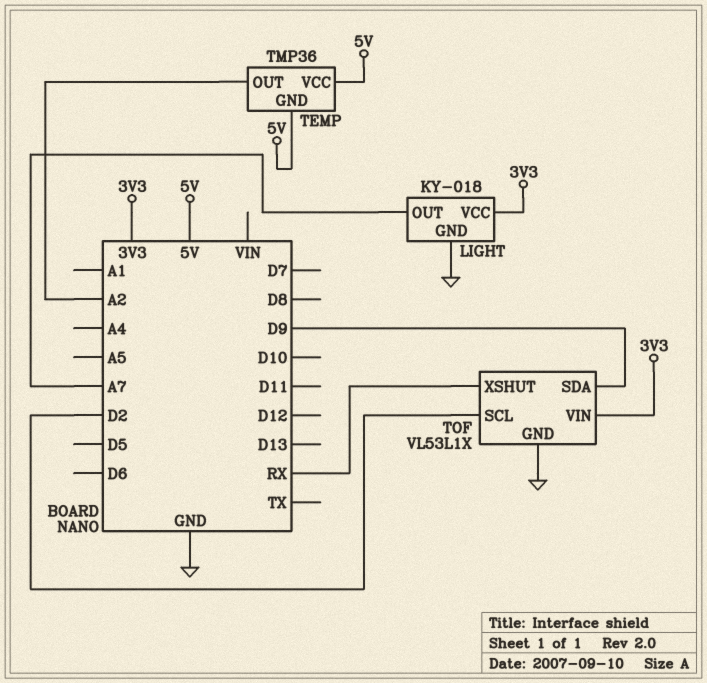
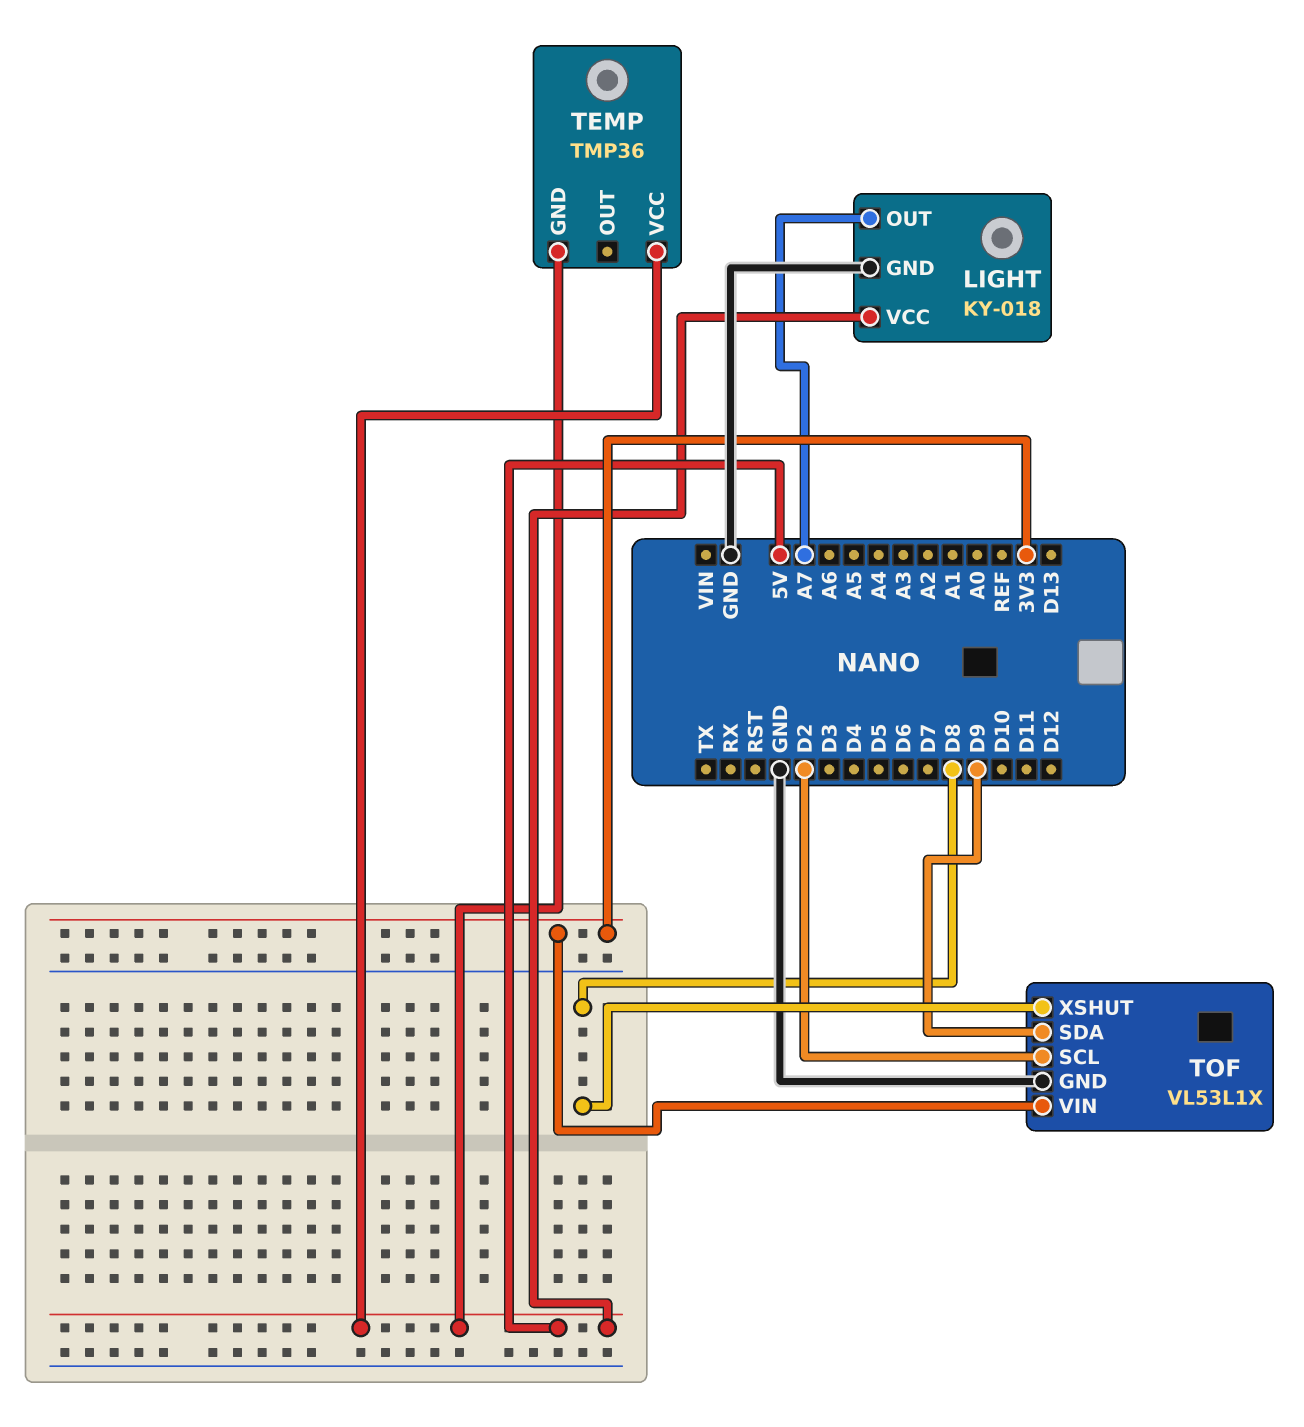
LIGHT pin VCC: 3V3 -> 5V
TEMP pin OUT: A2 -> none
TOF pin XSHUT: RX -> D8

